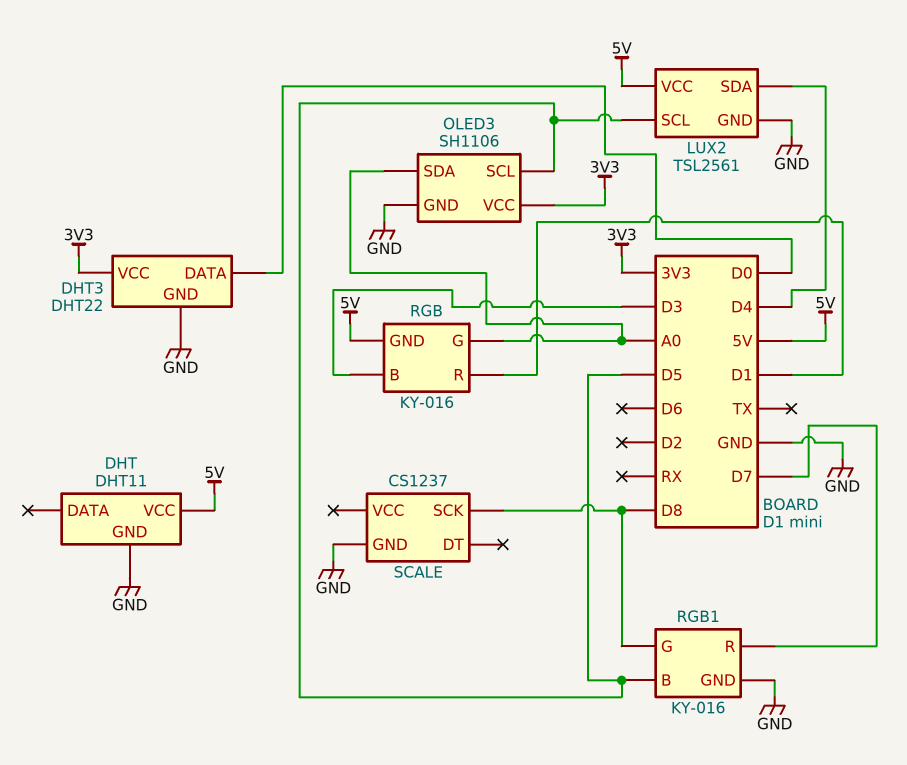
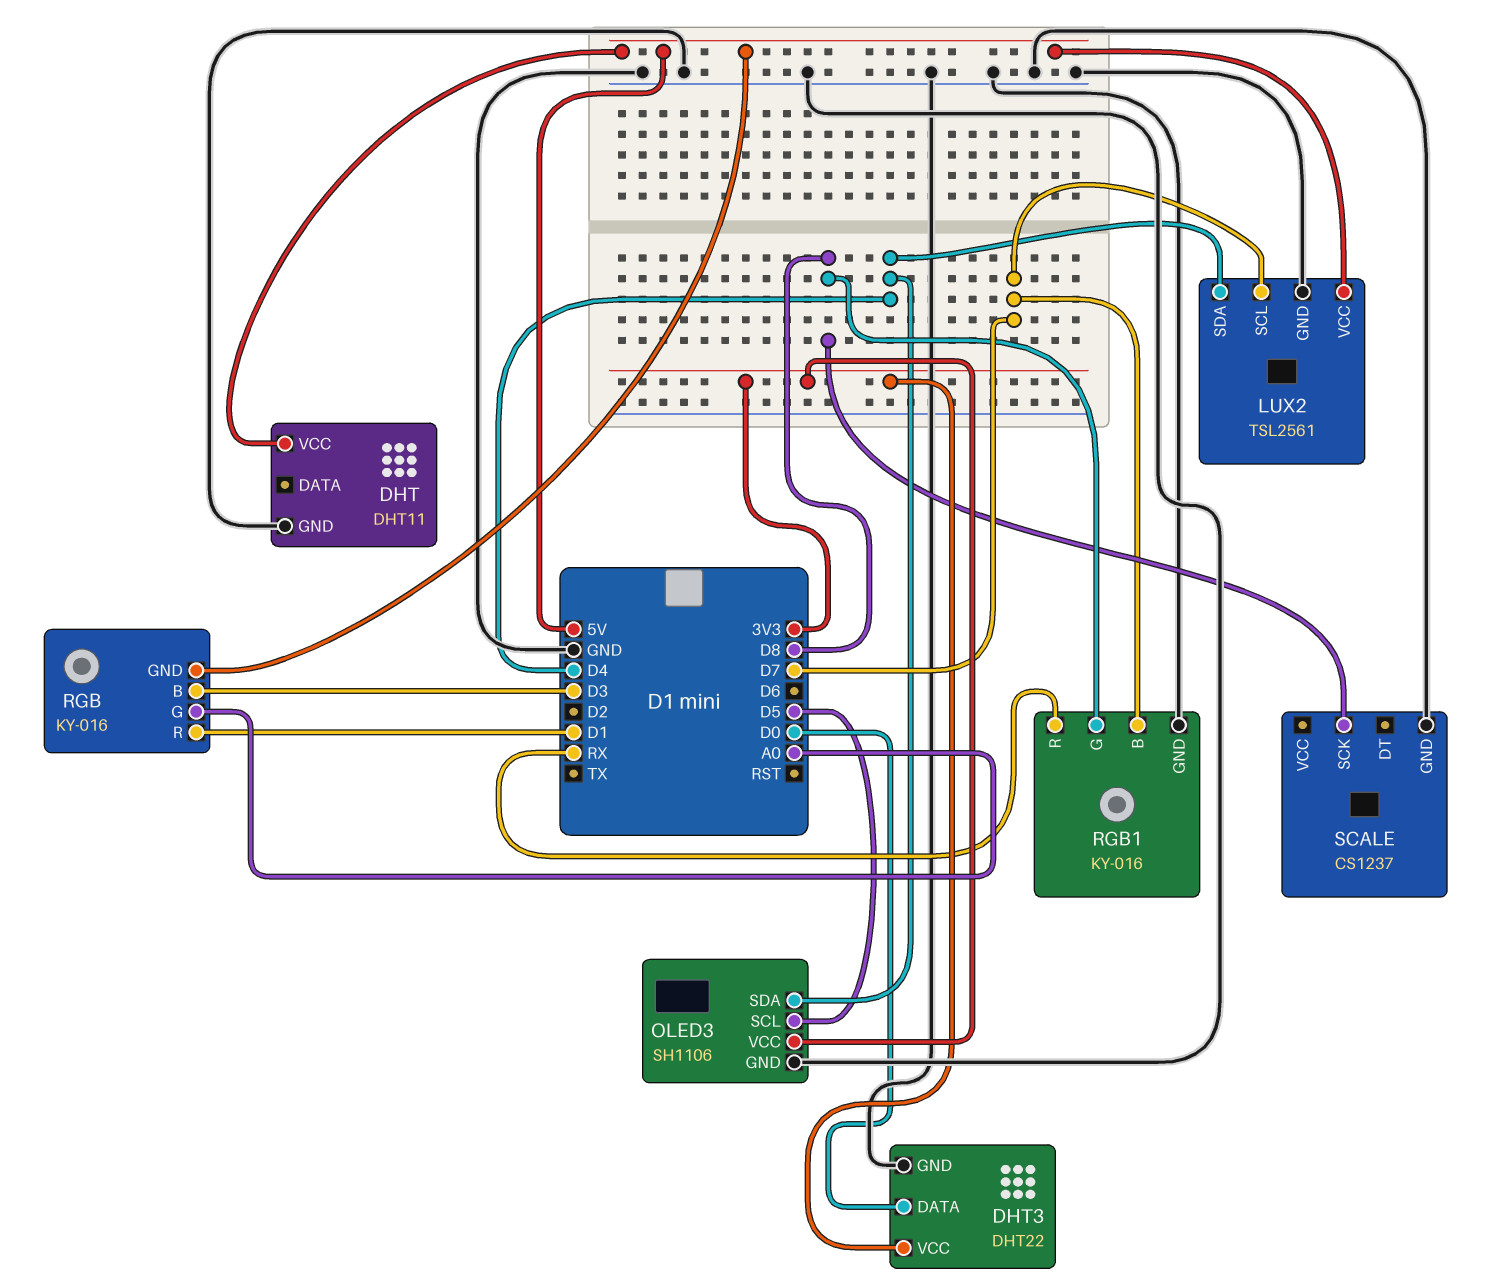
LUX2 pin SCL: D5 -> D7
OLED3 pin SDA: A0 -> D4
RGB1 pin B: D5 -> D7
RGB1 pin R: D7 -> RX

